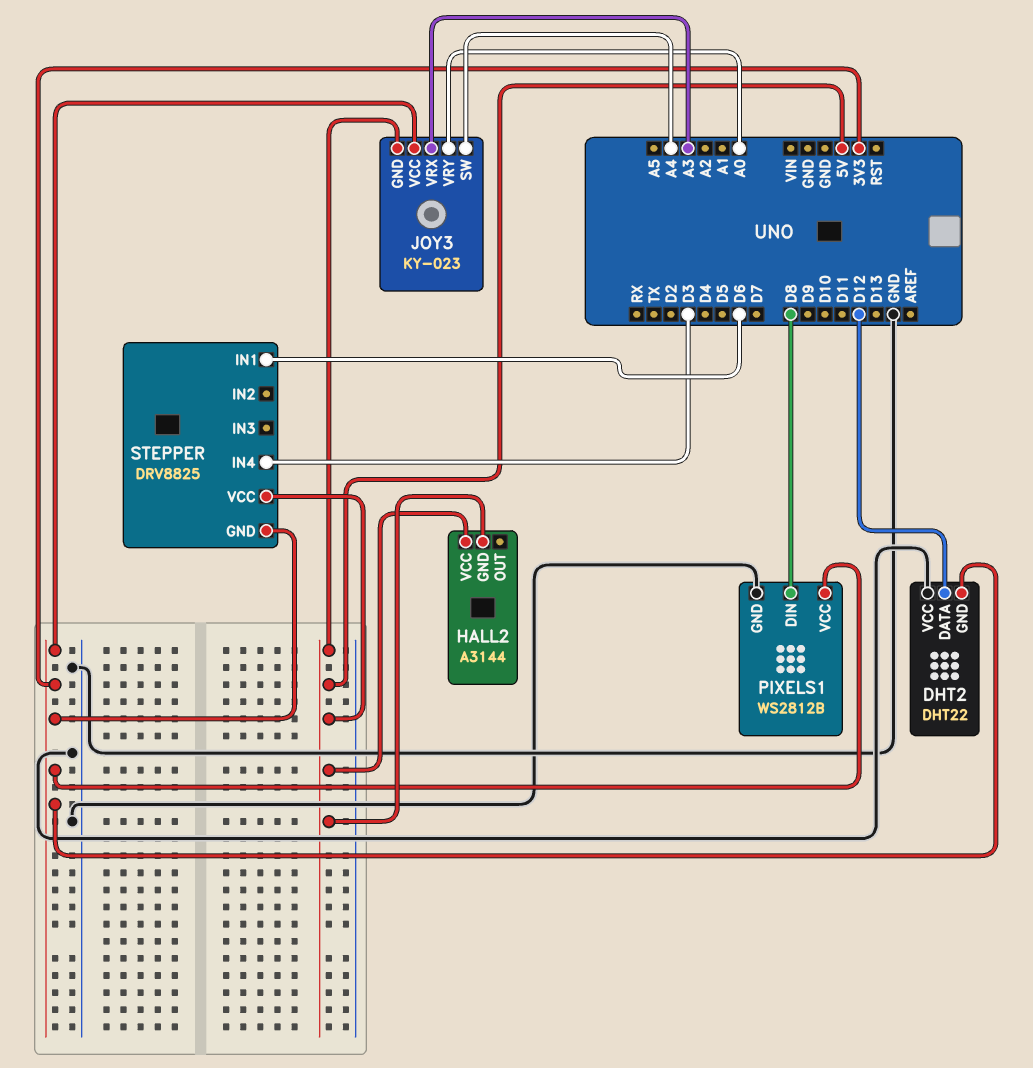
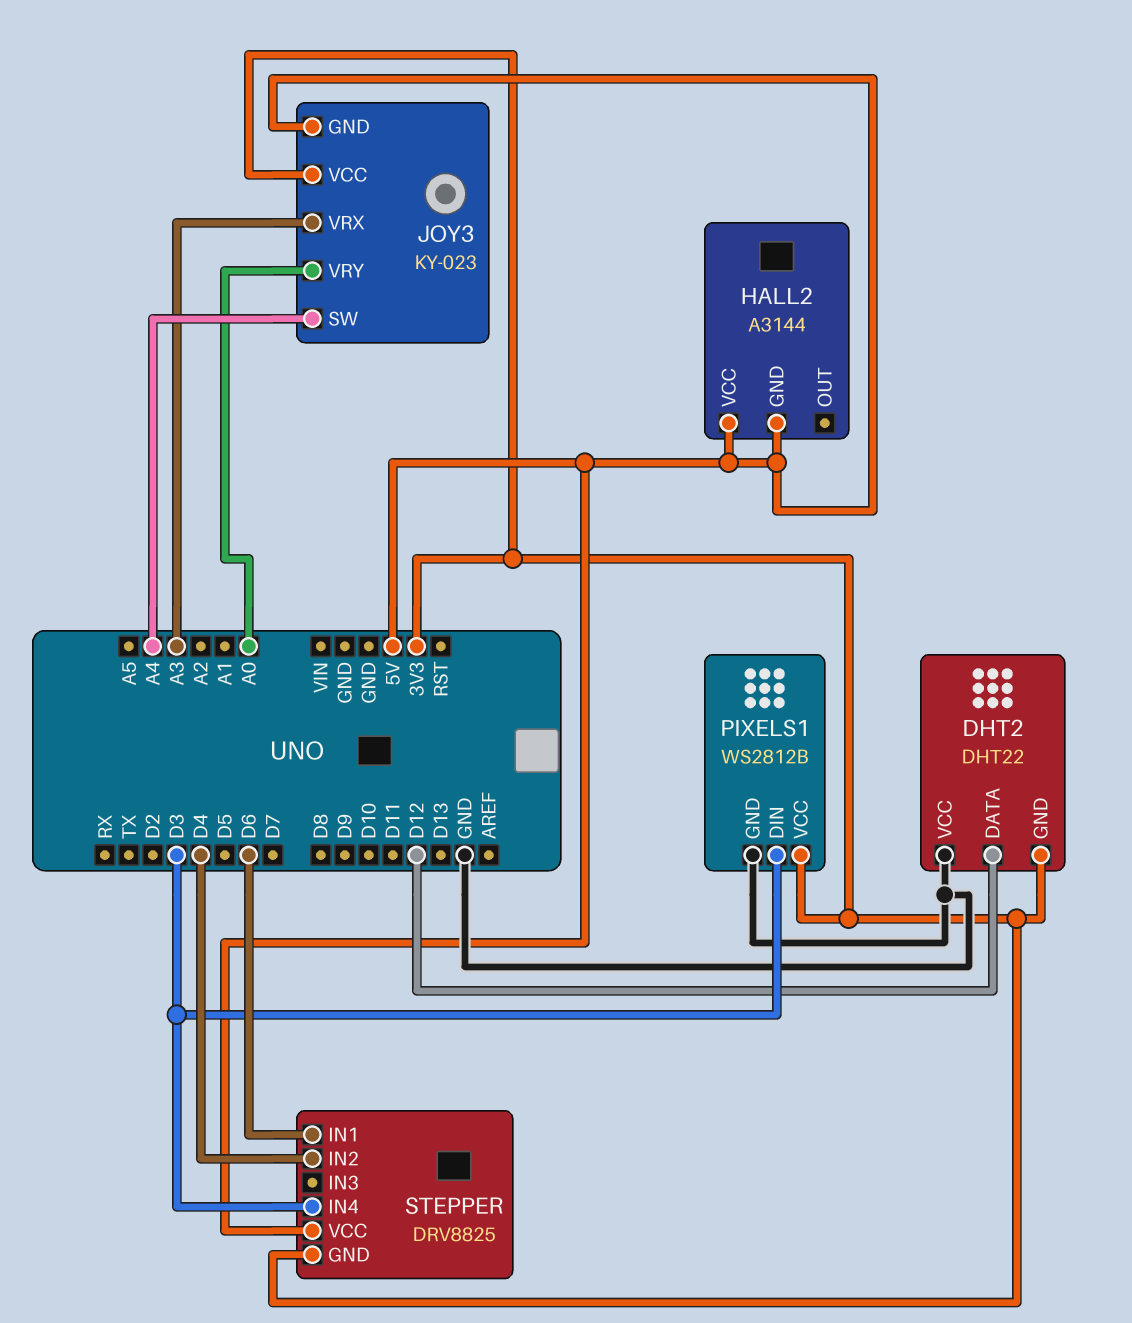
PIXELS1 pin DIN: D8 -> D3
STEPPER pin IN2: none -> D4

